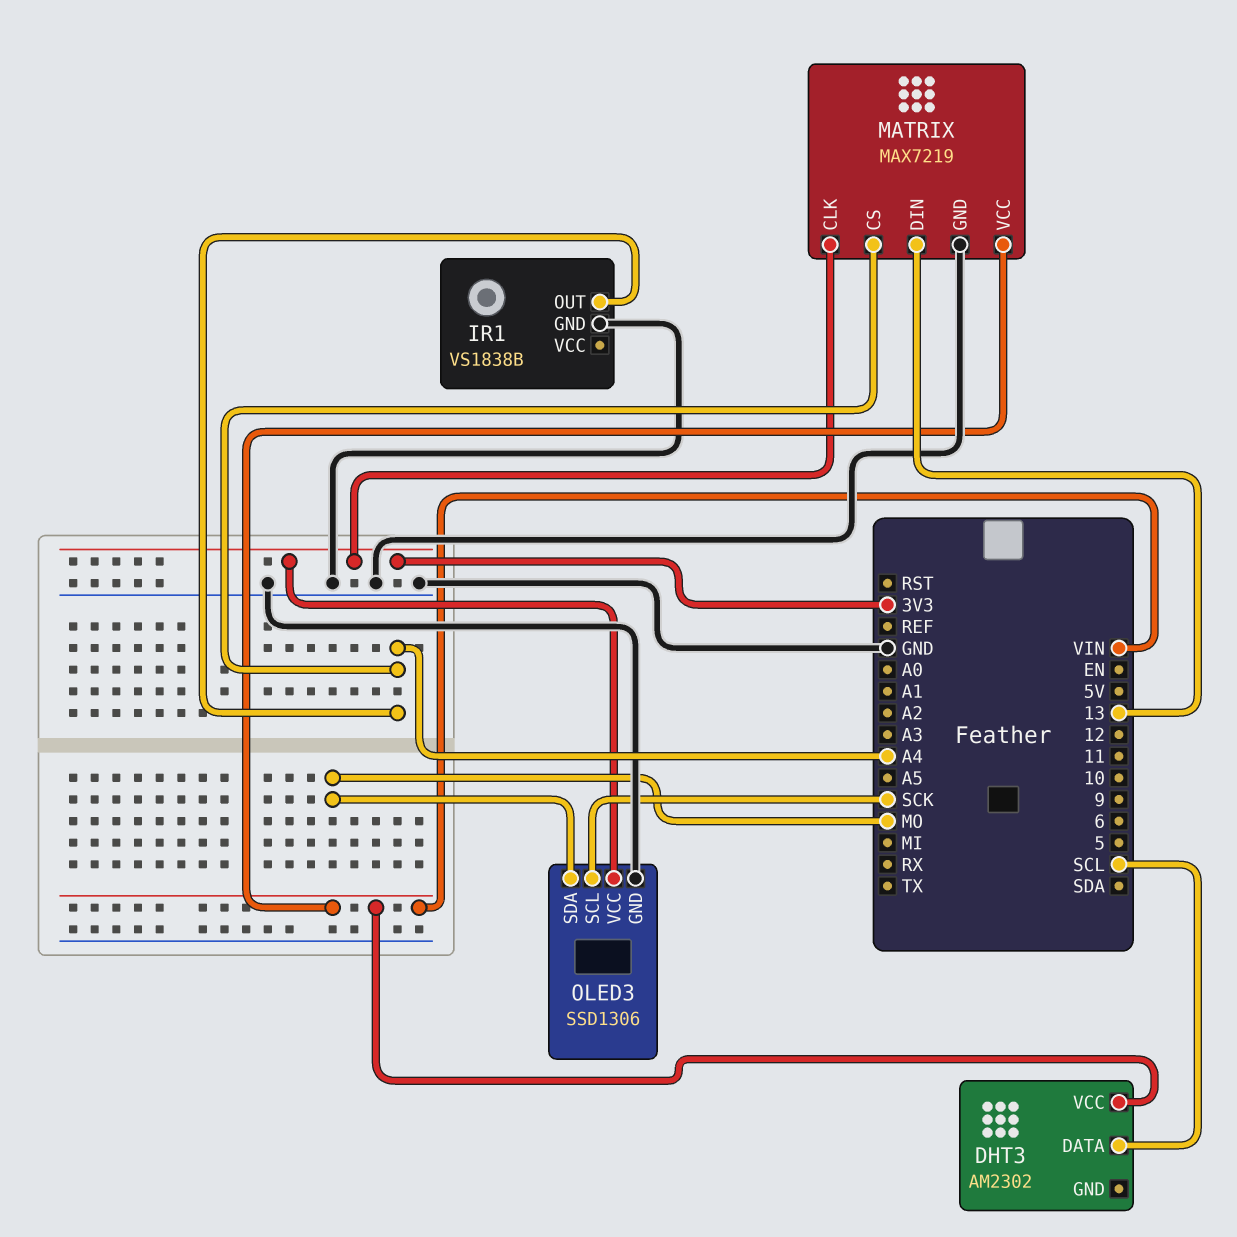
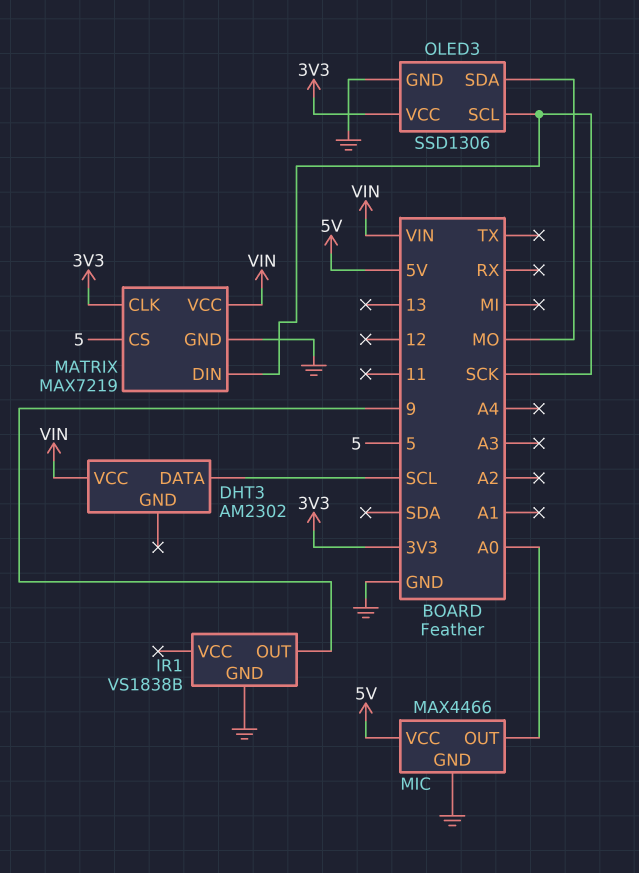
IR1 pin OUT: A4 -> 9
MATRIX pin CS: A4 -> 5
MATRIX pin DIN: 13 -> SCK
MIC: none -> MAX4466
MIC pin GND: none -> GND
MIC pin OUT: none -> A0
MIC pin VCC: none -> 5V

